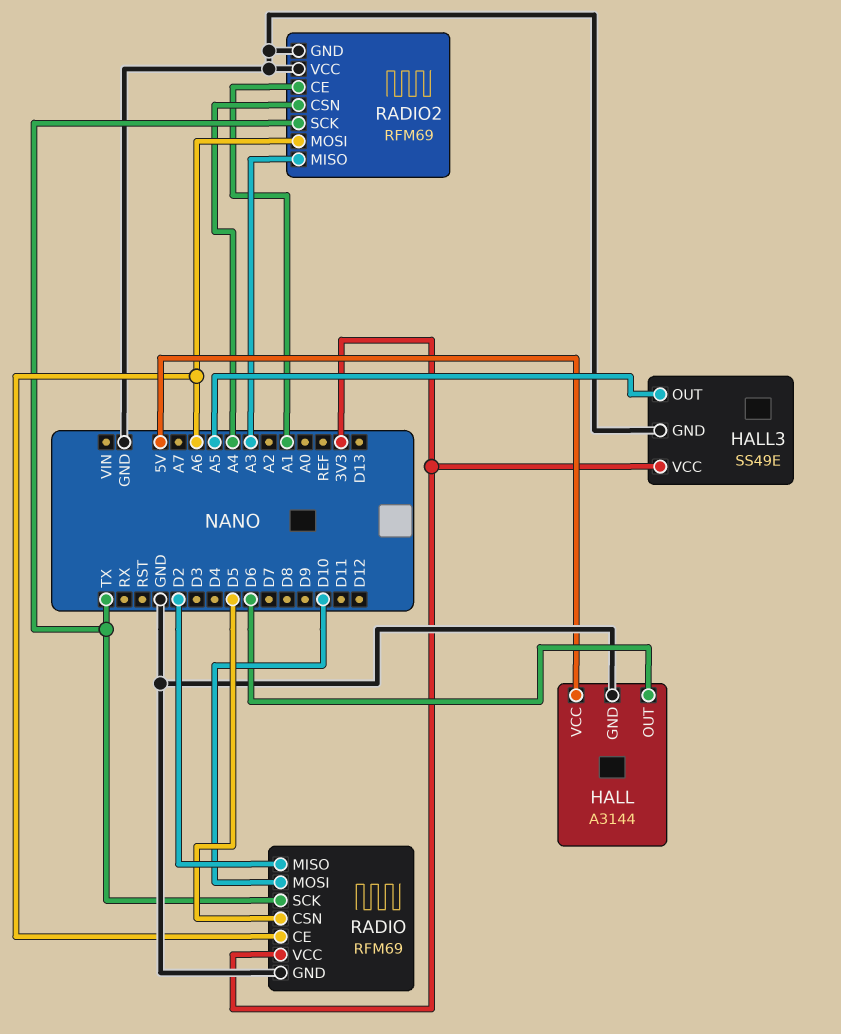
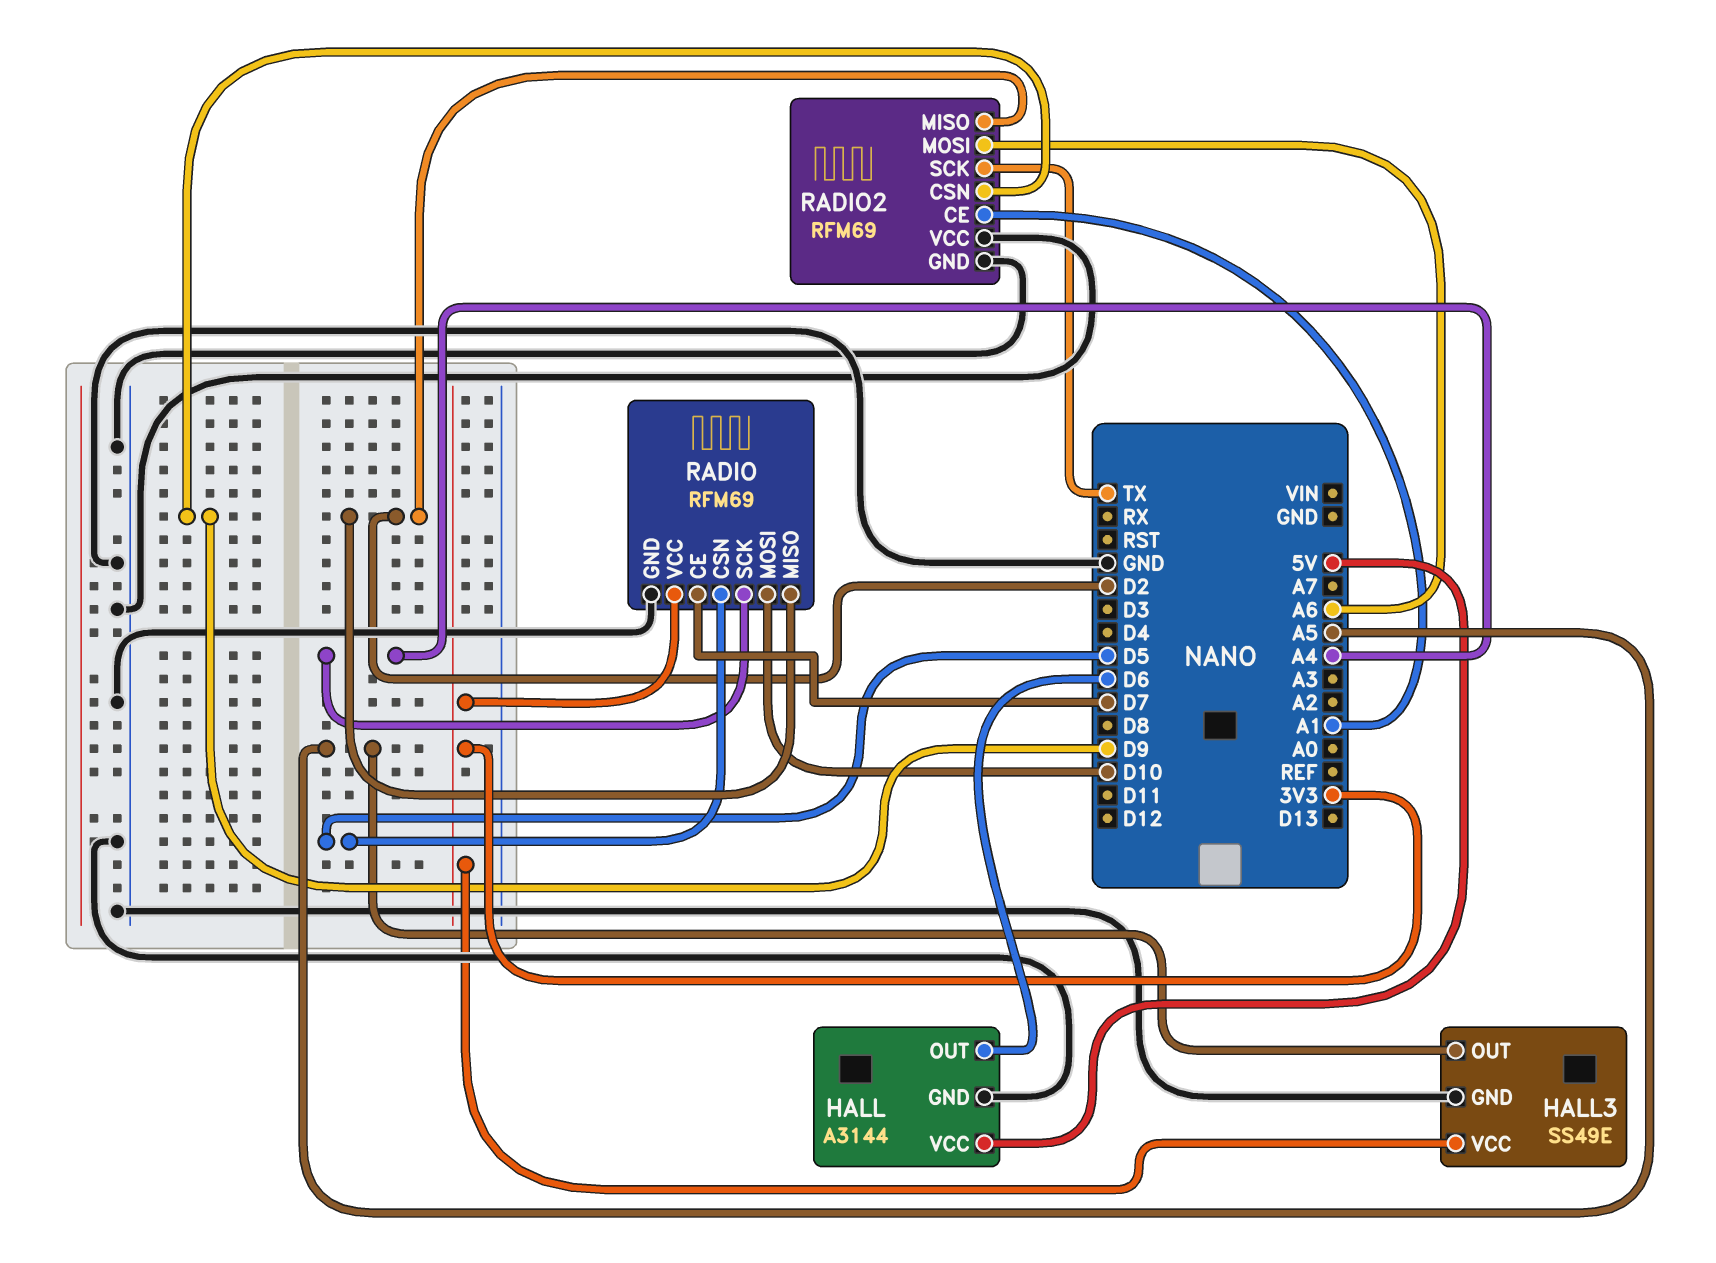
RADIO pin CE: A6 -> D7
RADIO pin SCK: TX -> A4
RADIO2 pin CSN: A4 -> D9
RADIO2 pin MISO: A3 -> D2

